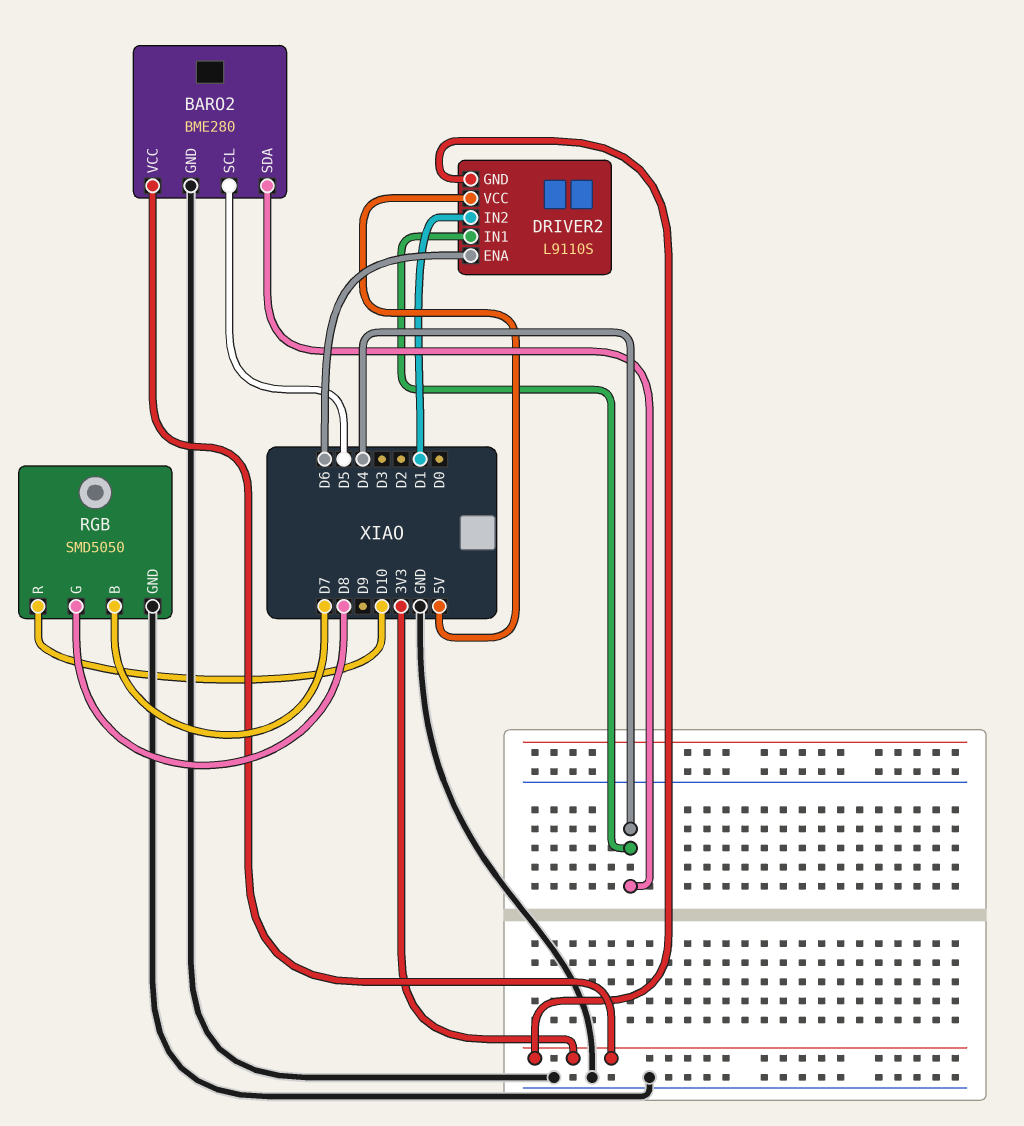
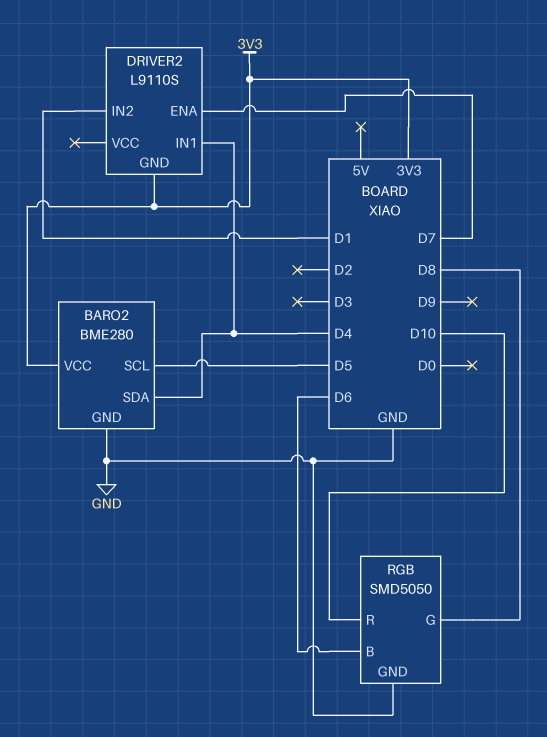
DRIVER2 pin ENA: D6 -> D7
DRIVER2 pin VCC: 5V -> none
RGB pin B: D7 -> D6

